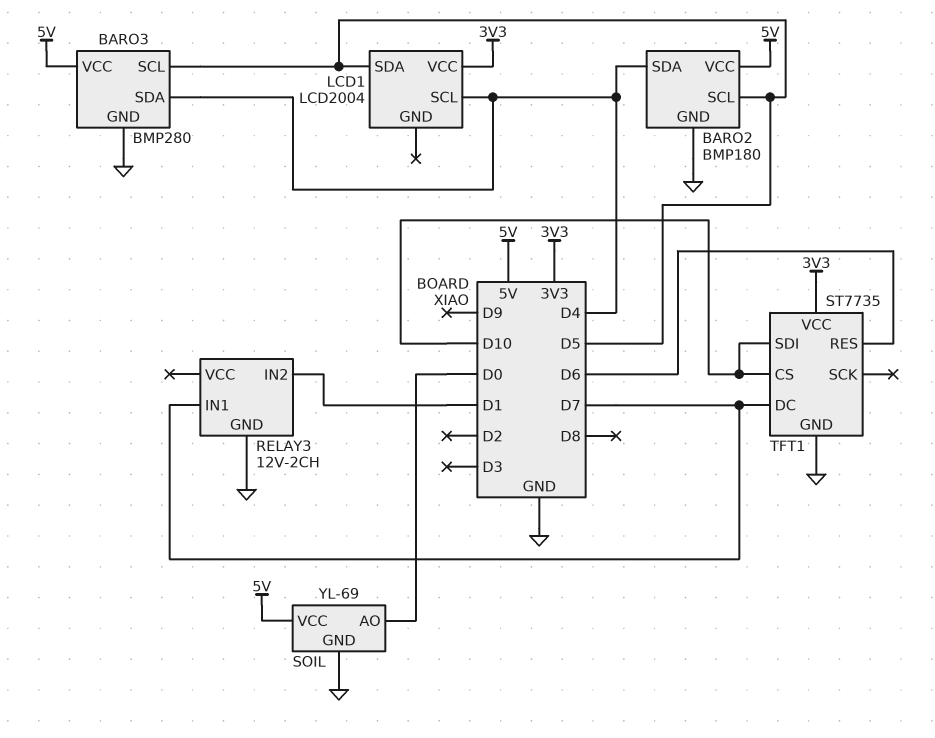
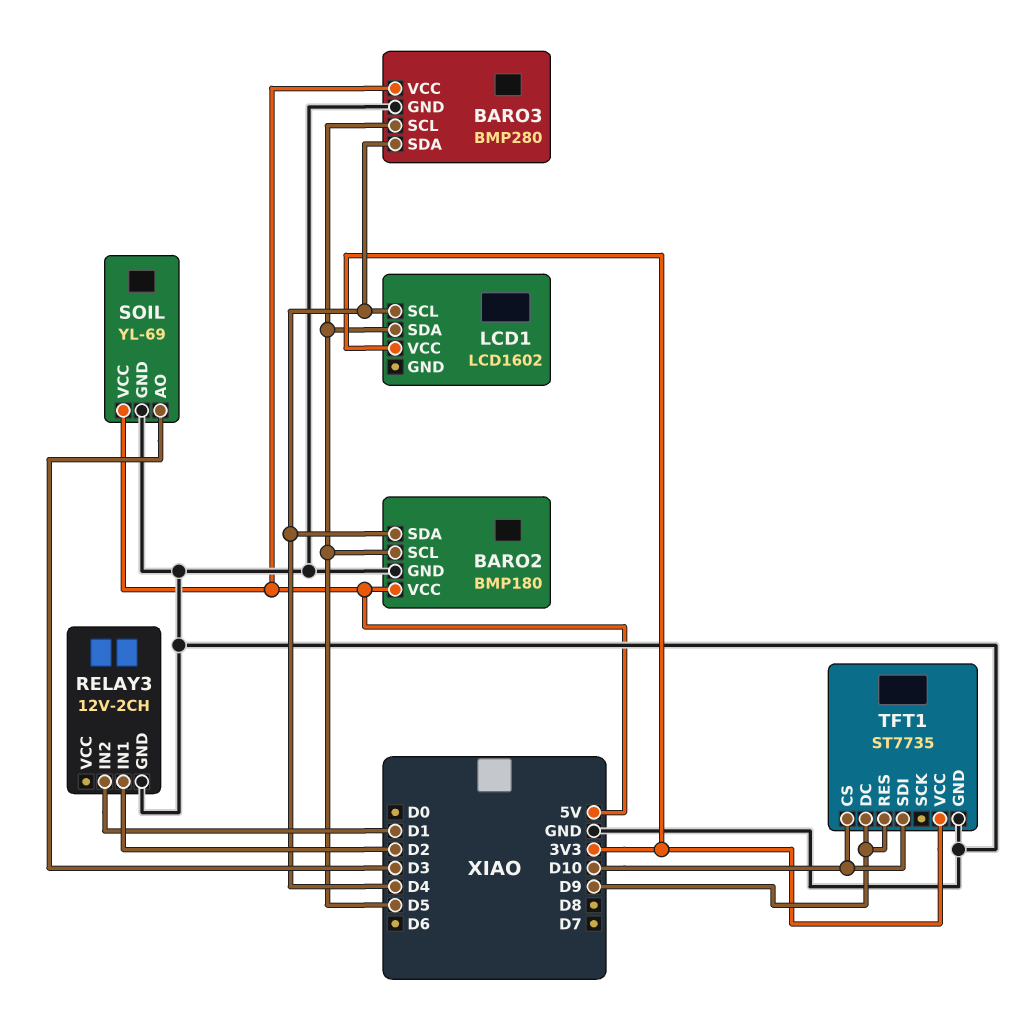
LCD1: LCD2004 -> LCD1602
RELAY3 pin IN1: D7 -> D2
SOIL pin AO: D0 -> D3
TFT1 pin DC: D7 -> D9
TFT1 pin RES: D6 -> D9

